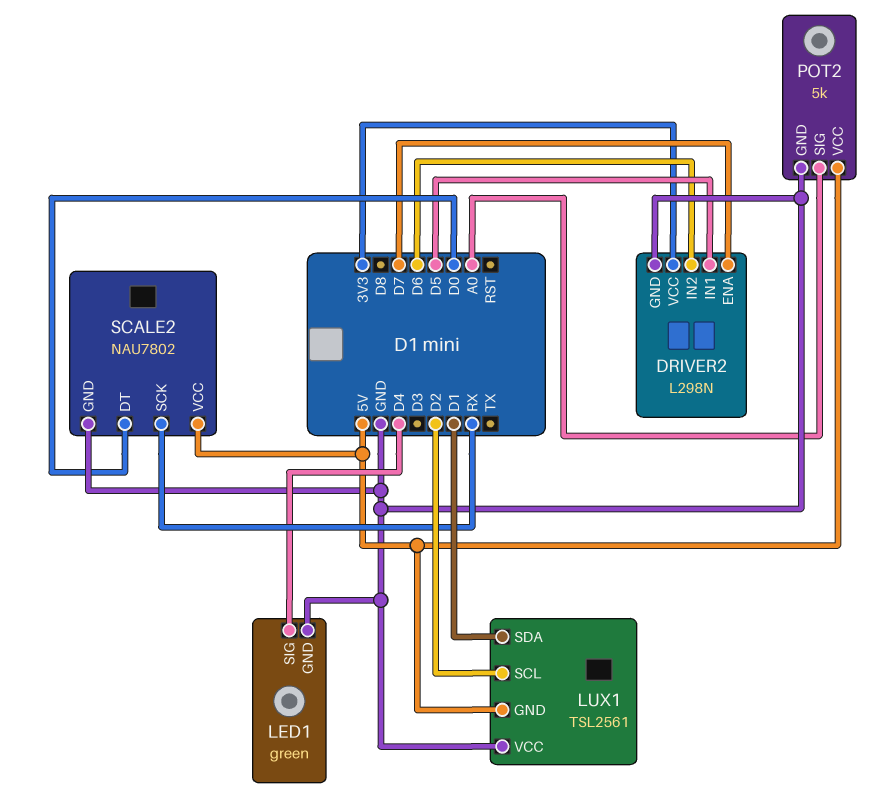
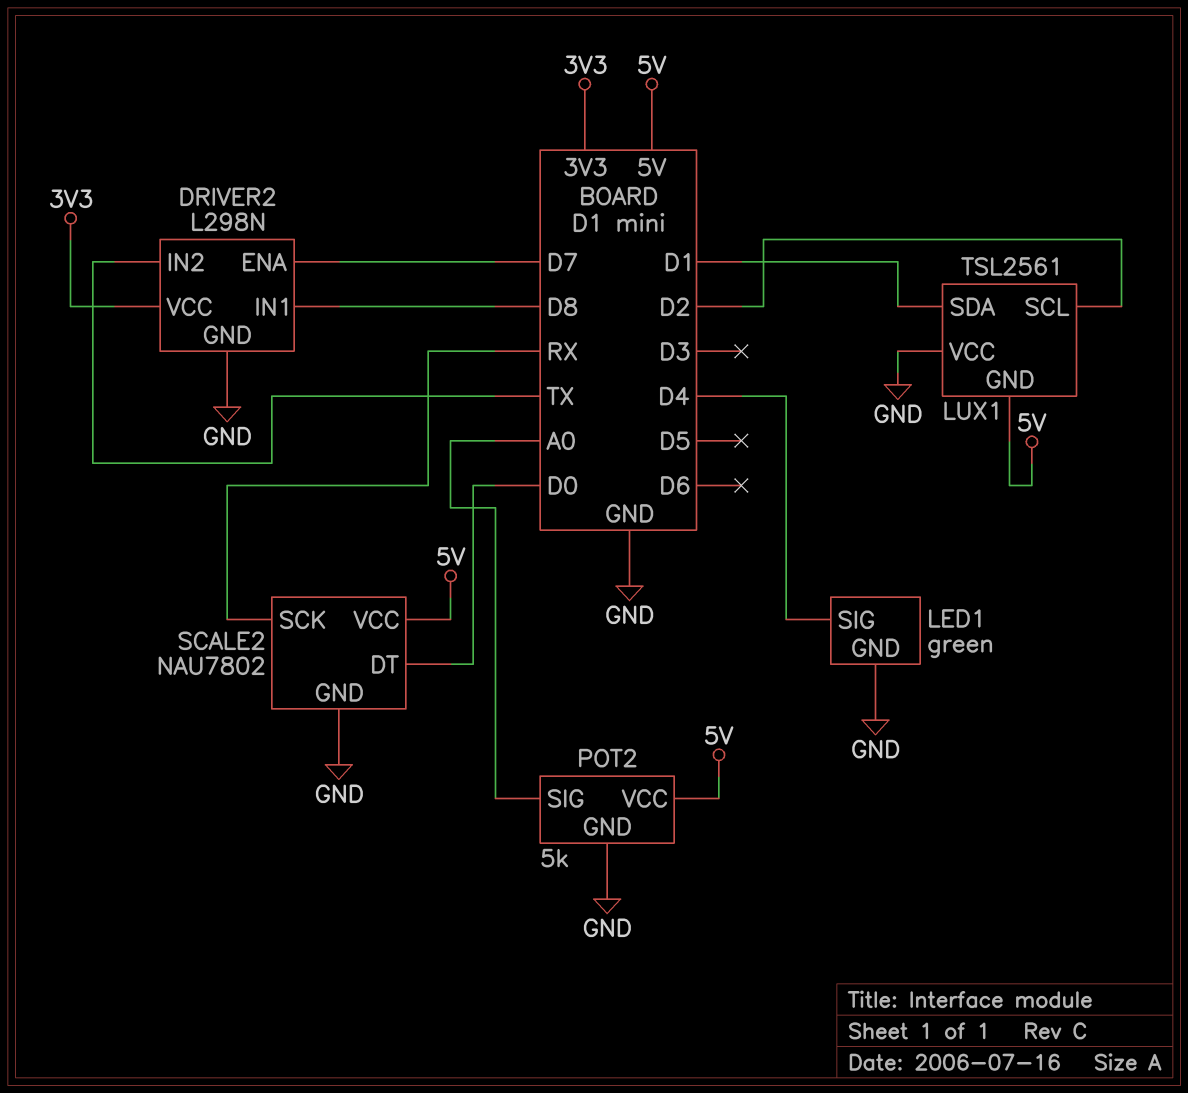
DRIVER2 pin IN1: D5 -> D8
DRIVER2 pin IN2: D6 -> TX

